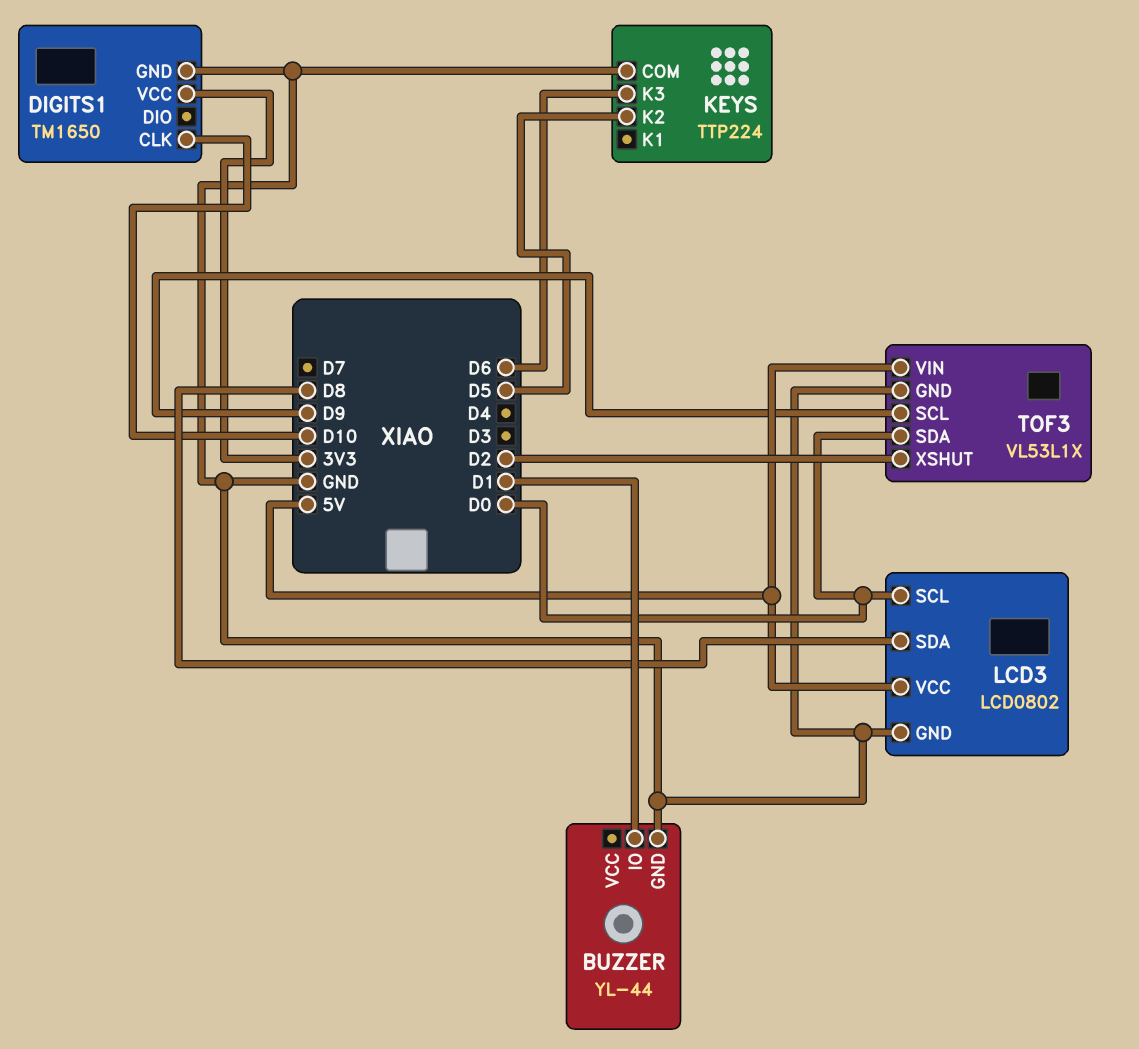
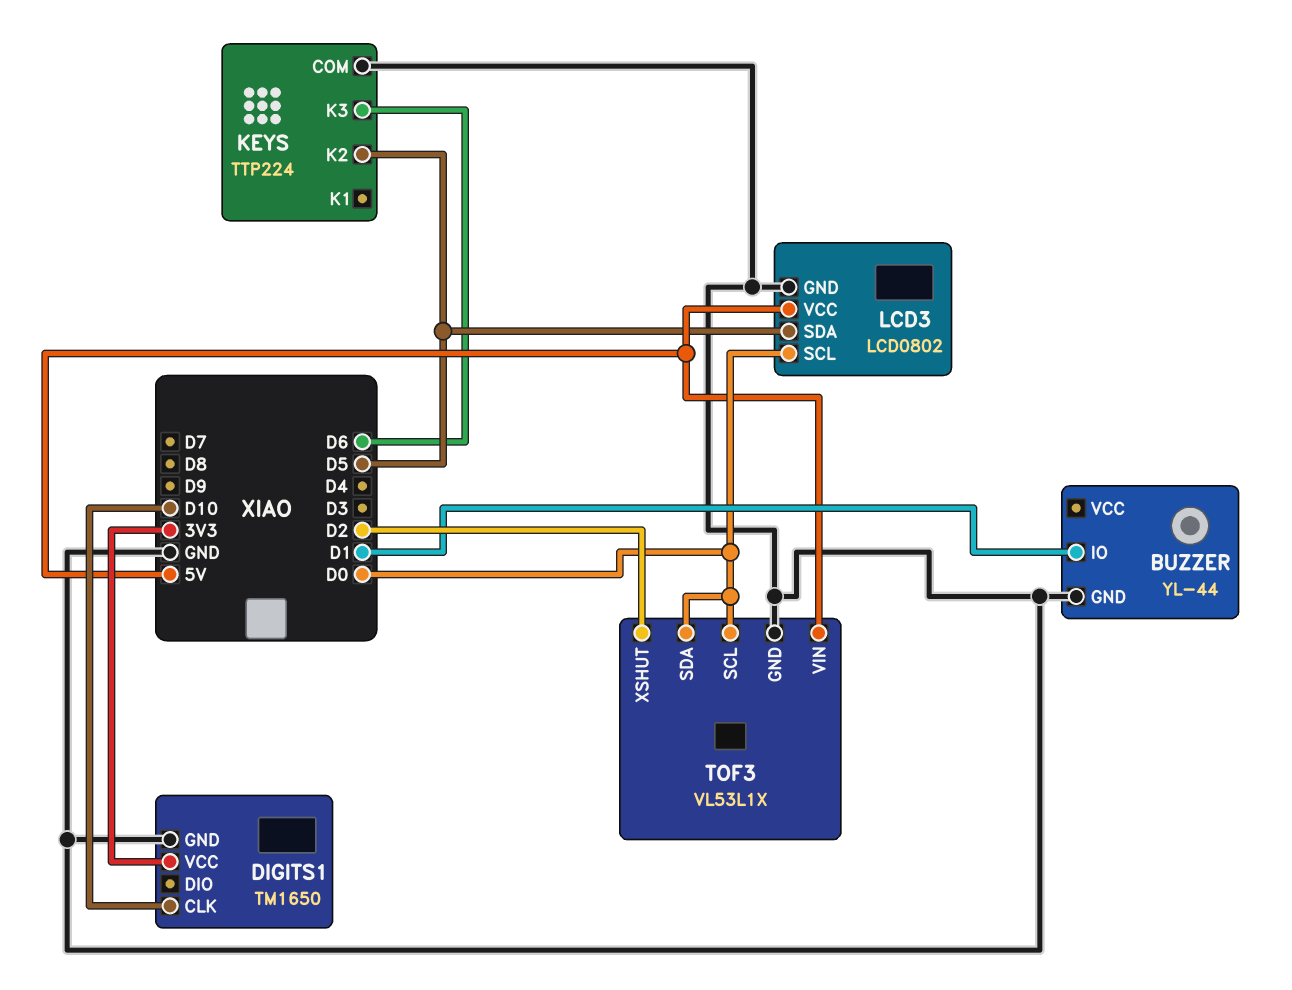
LCD3 pin SDA: D8 -> D5
TOF3 pin SCL: D9 -> D0

